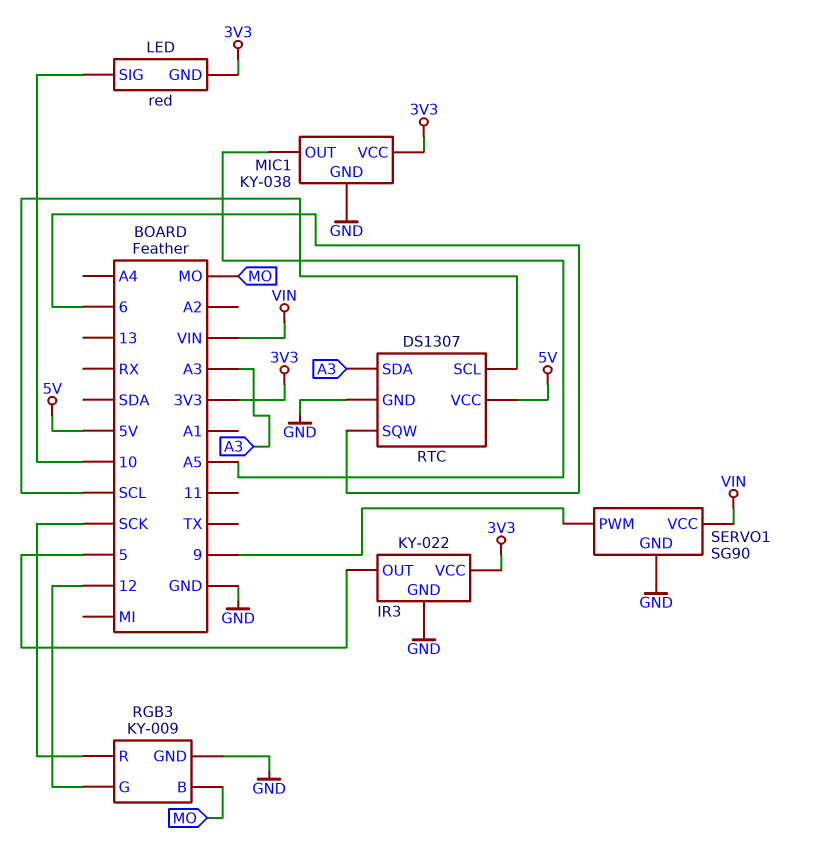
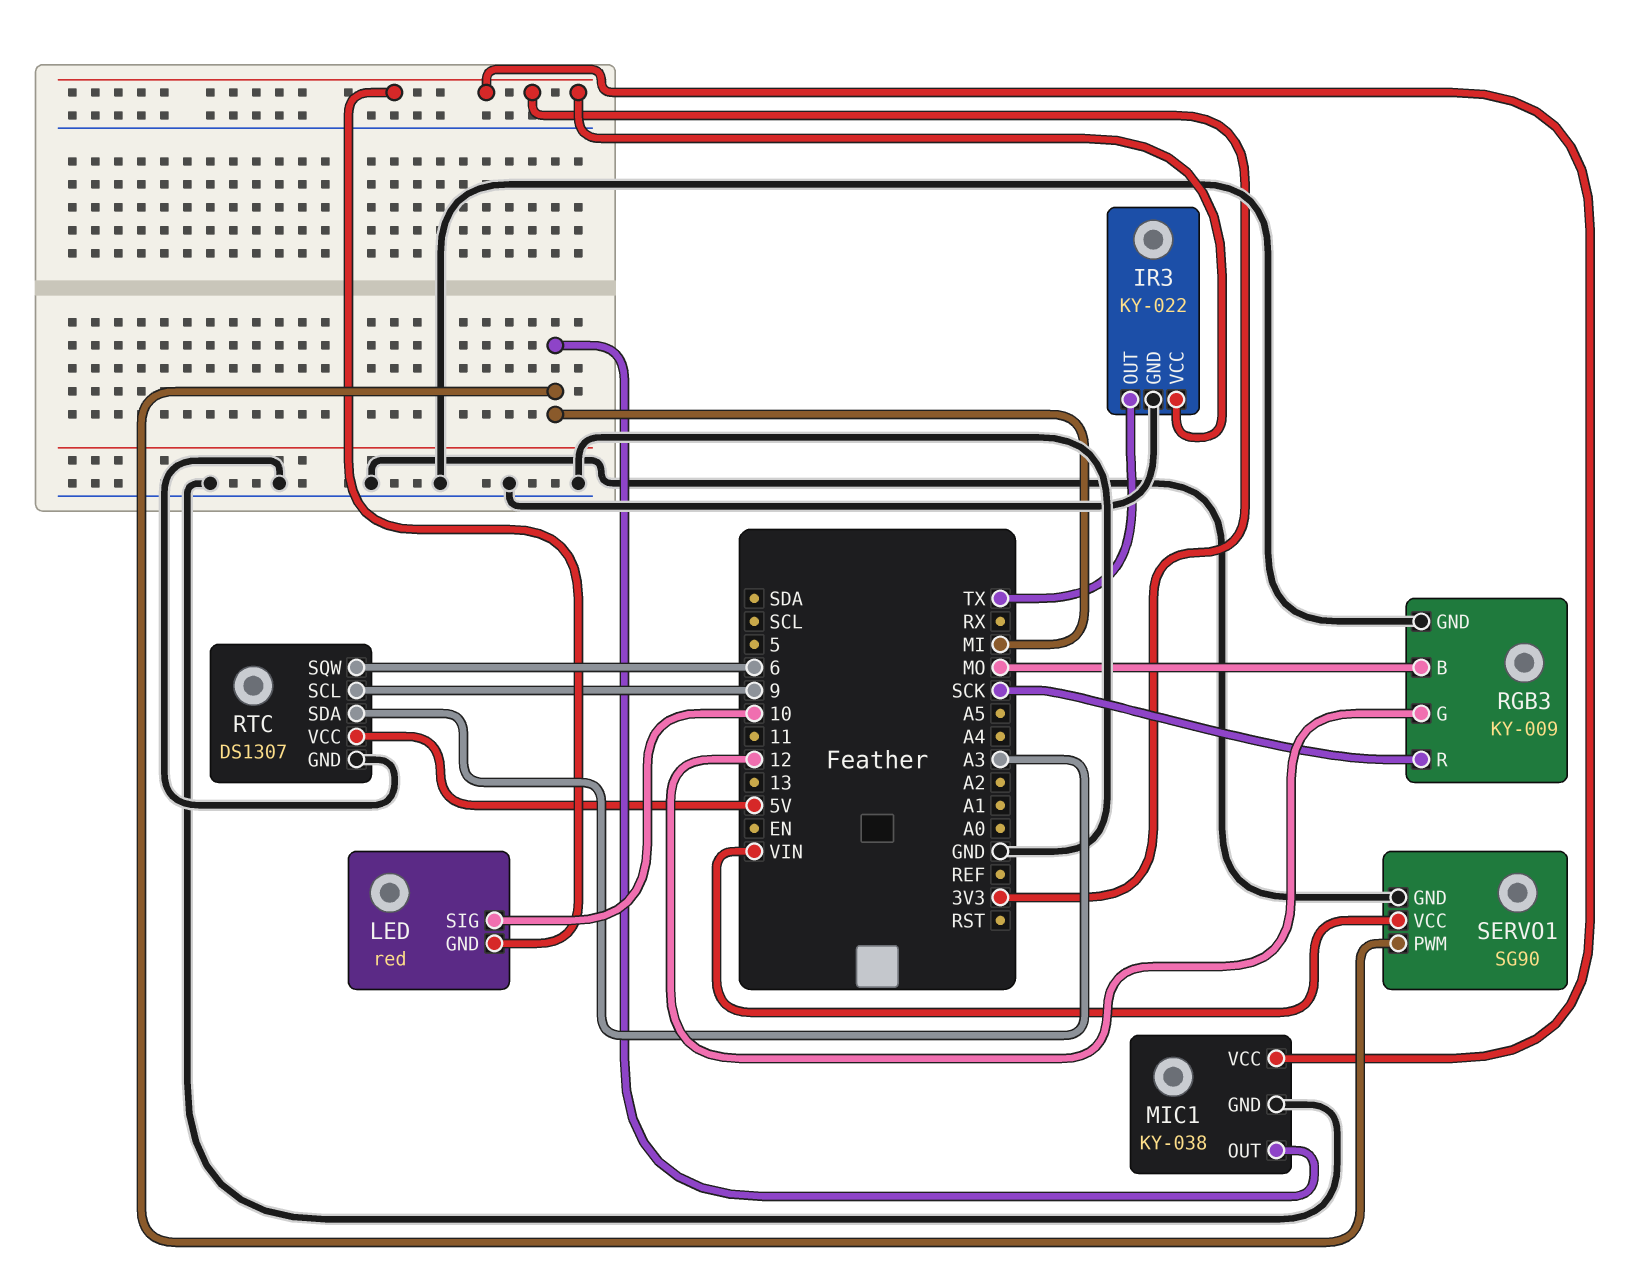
IR3 pin OUT: 5 -> TX
MIC1 pin OUT: A5 -> MI
RTC pin SCL: SCL -> 9
SERVO1 pin PWM: 9 -> MI

